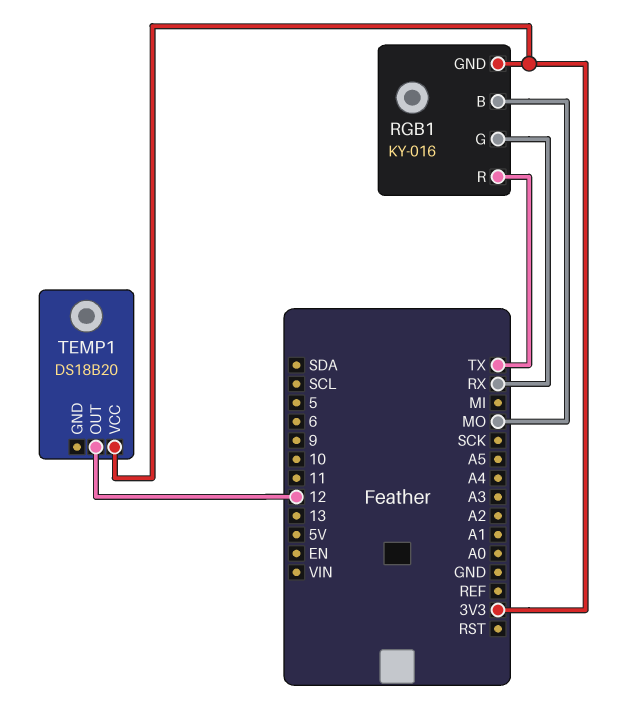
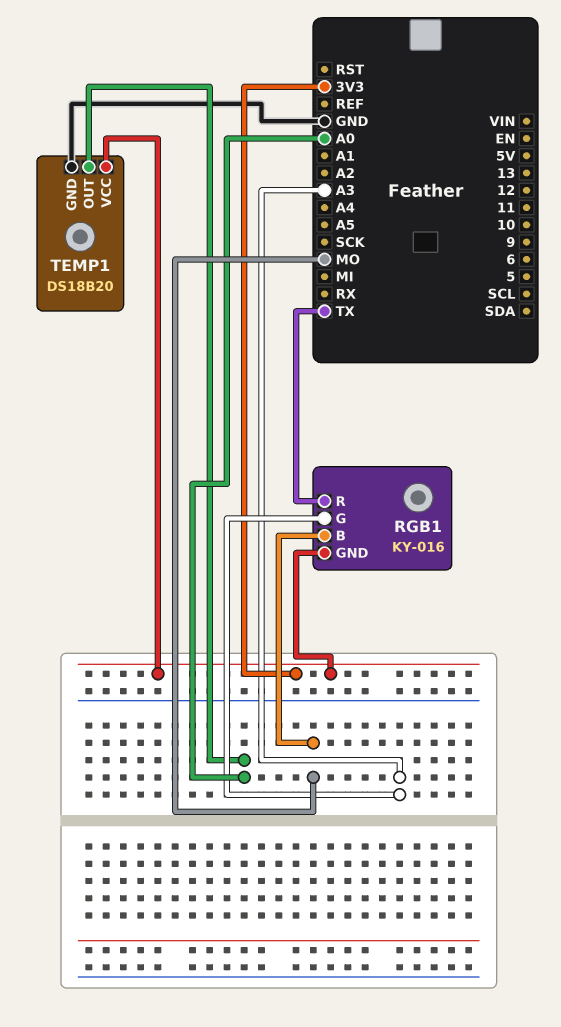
RGB1 pin G: RX -> A3
TEMP1 pin GND: none -> GND
TEMP1 pin OUT: 12 -> A0

